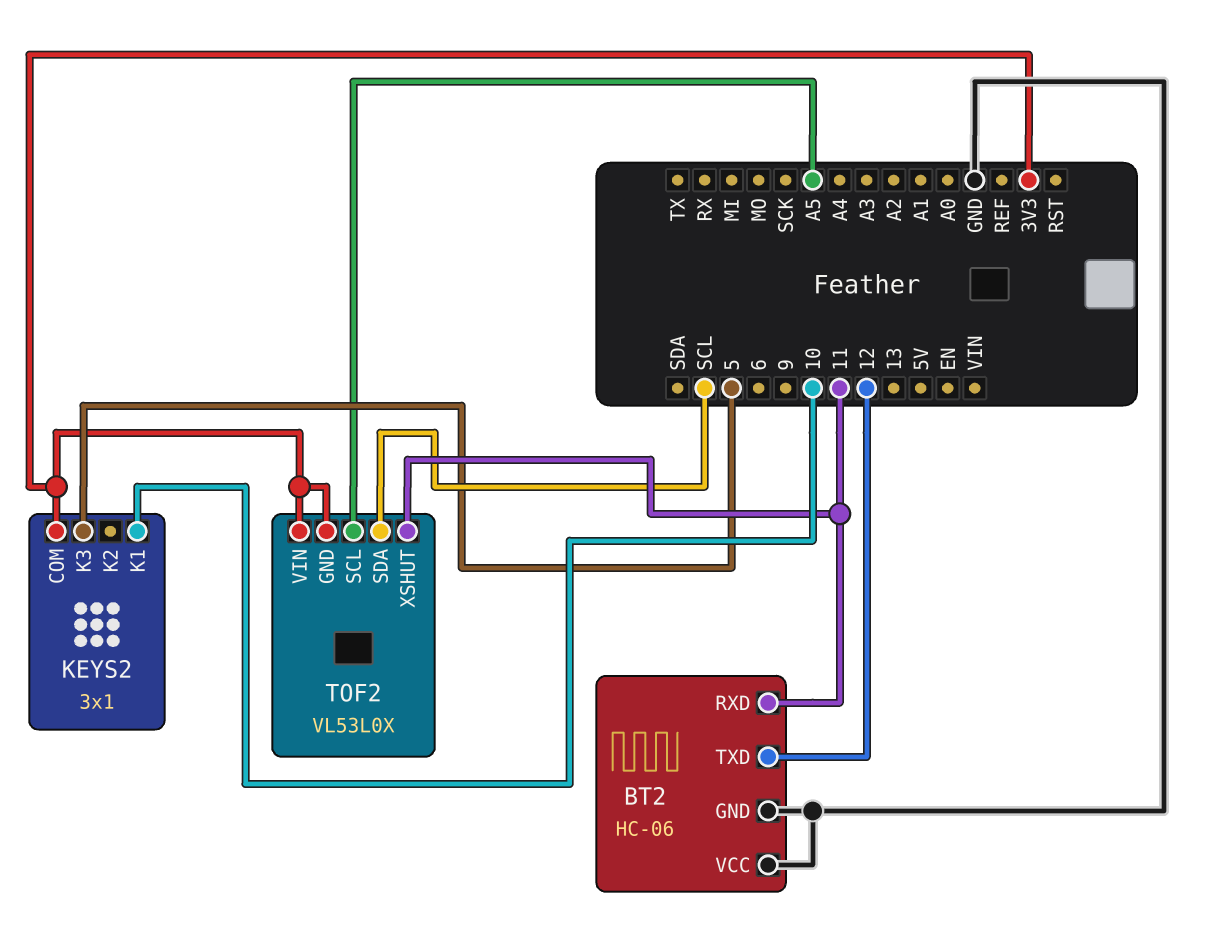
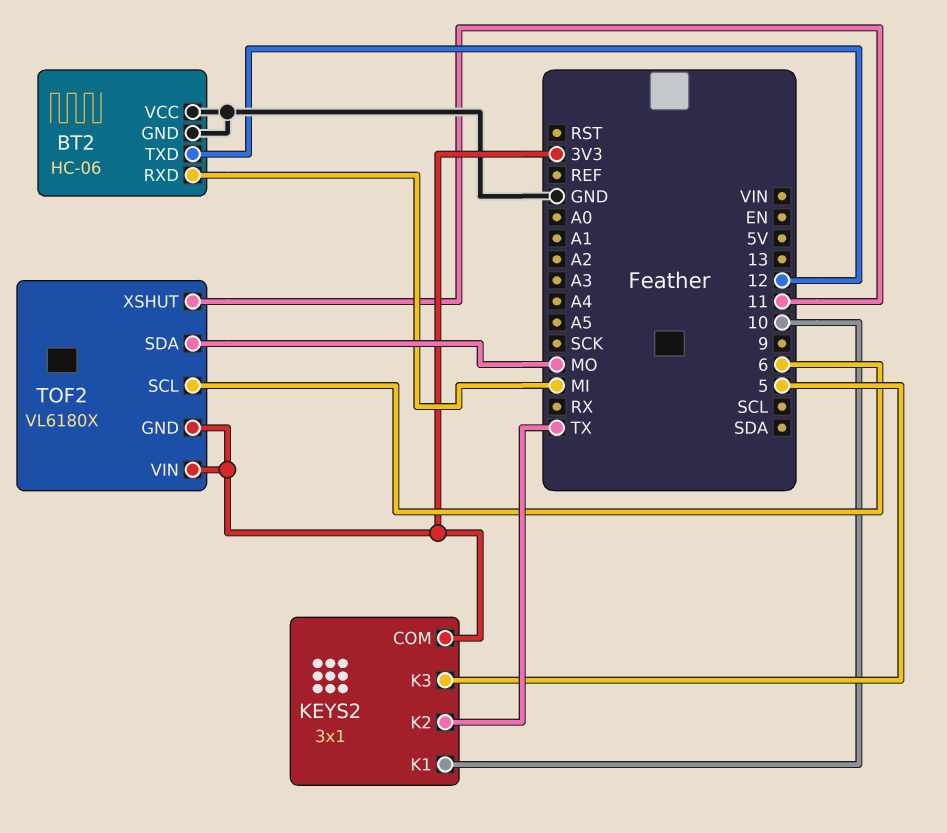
BT2 pin RXD: 11 -> MI
KEYS2 pin K2: none -> TX
TOF2: VL53L0X -> VL6180X
TOF2 pin SCL: A5 -> 6
TOF2 pin SDA: SCL -> MO

